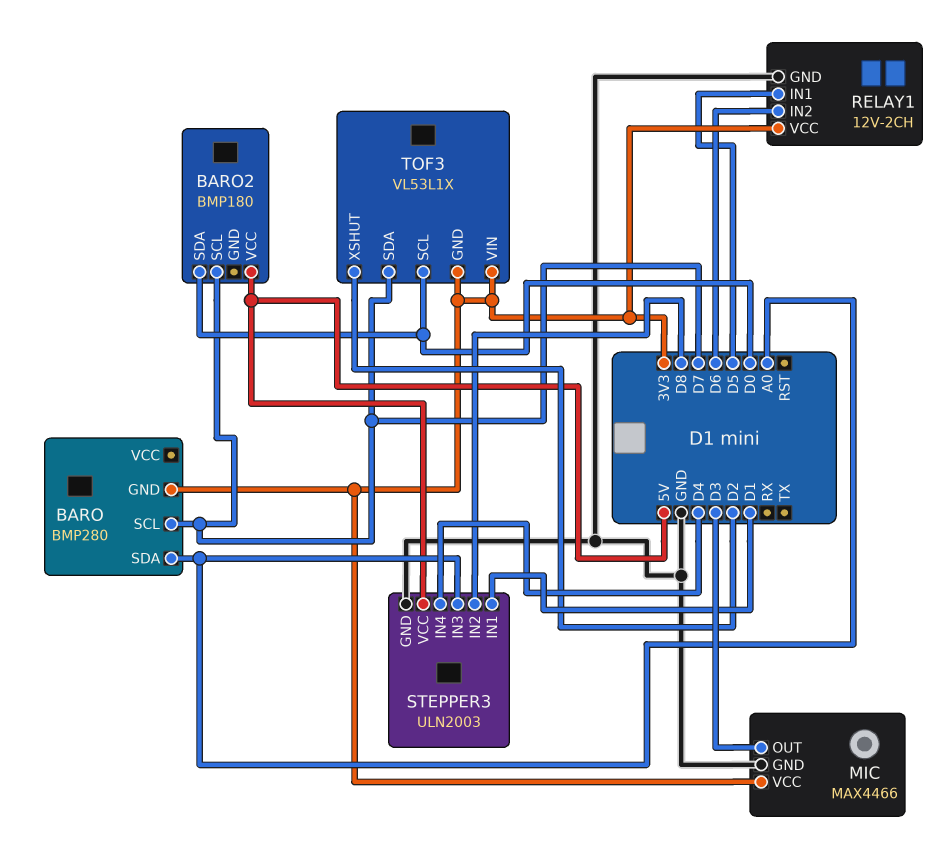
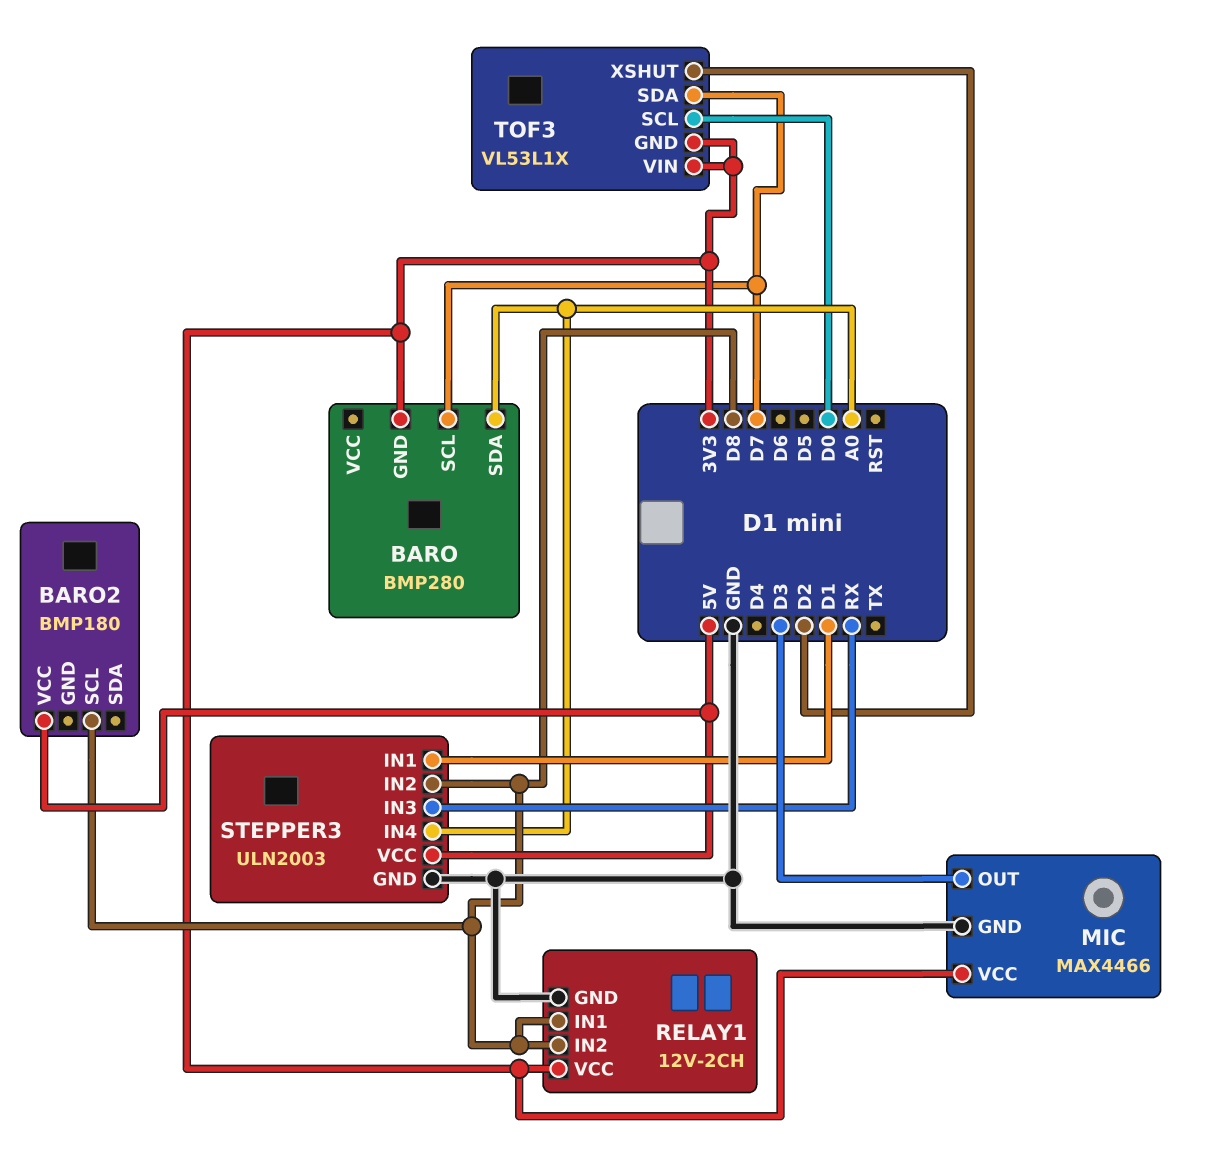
BARO2 pin SCL: D7 -> D8
BARO2 pin SDA: D0 -> none
RELAY1 pin IN1: D5 -> D8
RELAY1 pin IN2: D6 -> D8
STEPPER3 pin IN3: A0 -> RX
STEPPER3 pin IN4: D4 -> A0

